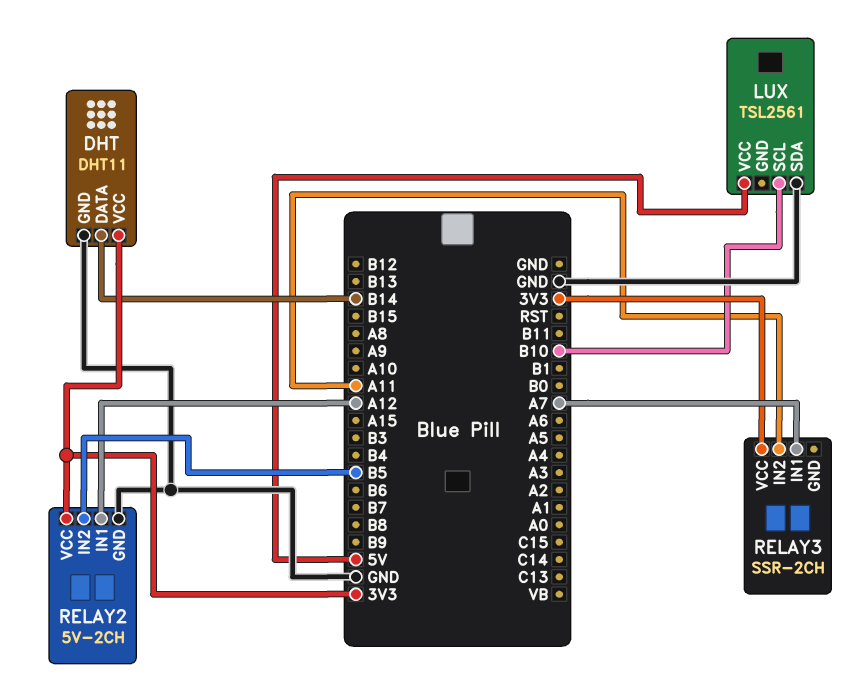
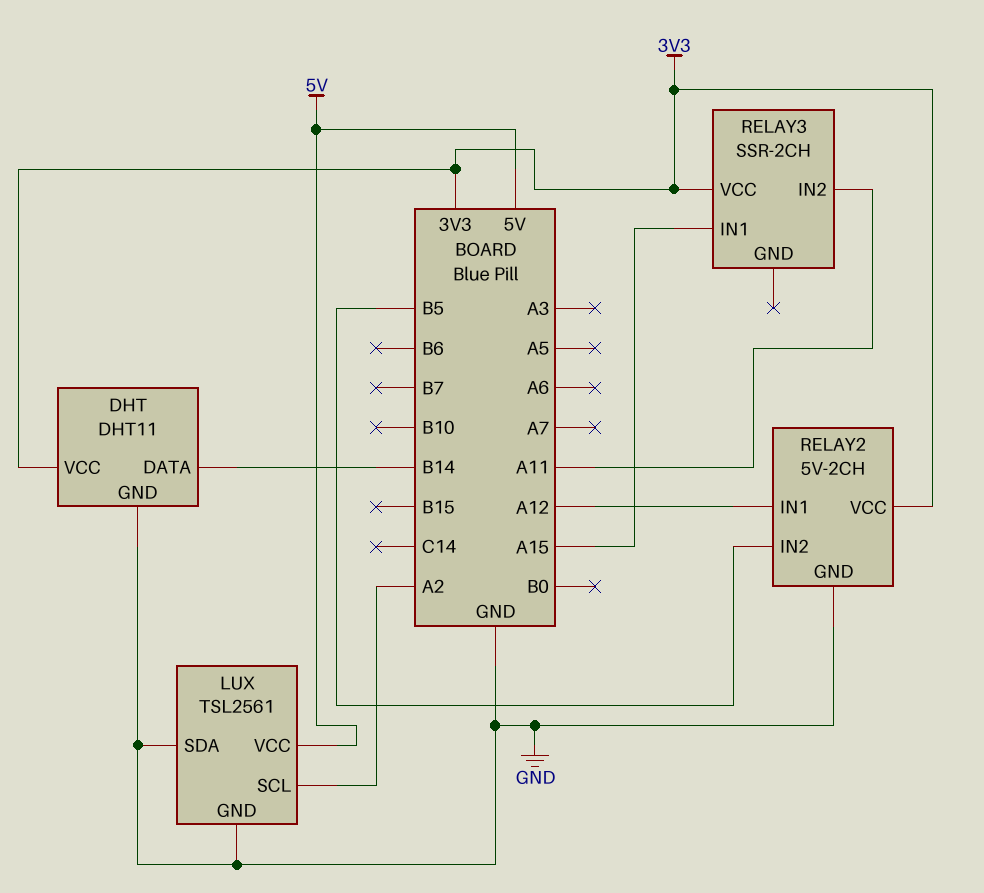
LUX pin GND: none -> GND
LUX pin SCL: B10 -> A2
RELAY3 pin IN1: A7 -> A15

